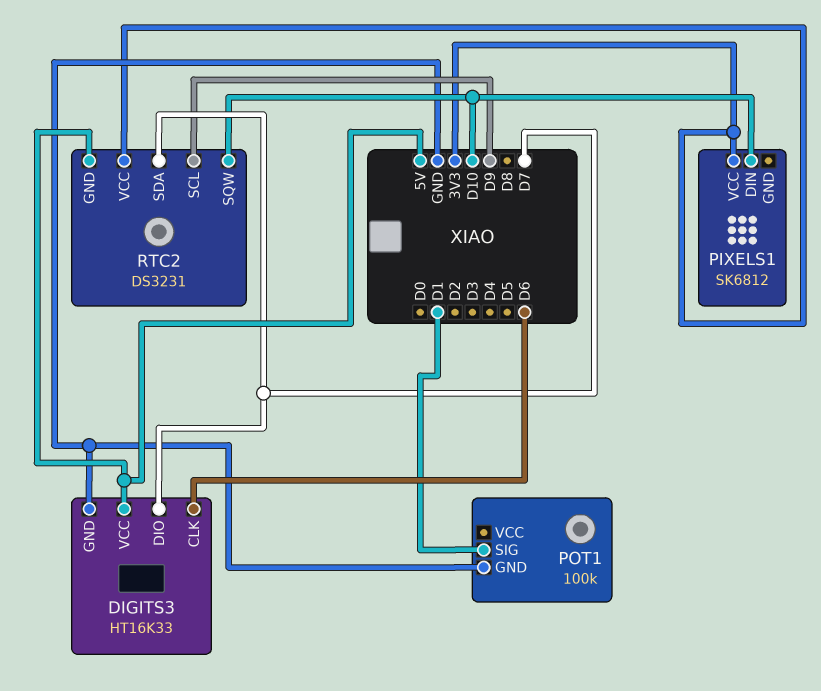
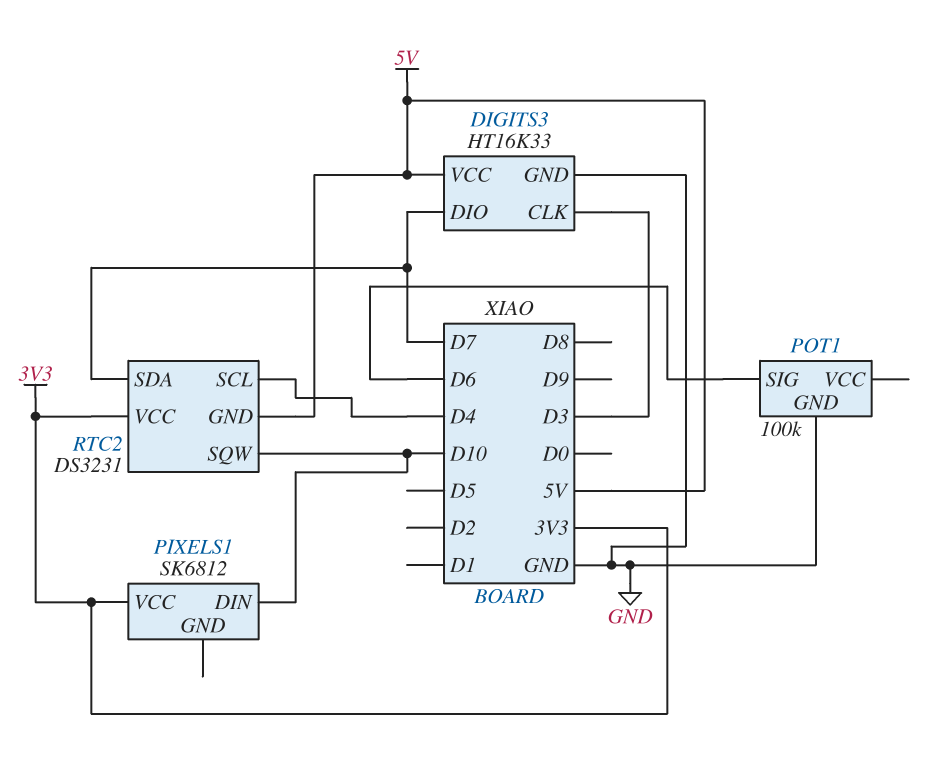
DIGITS3 pin CLK: D6 -> D3
POT1 pin SIG: D1 -> D6
RTC2 pin SCL: D9 -> D4

